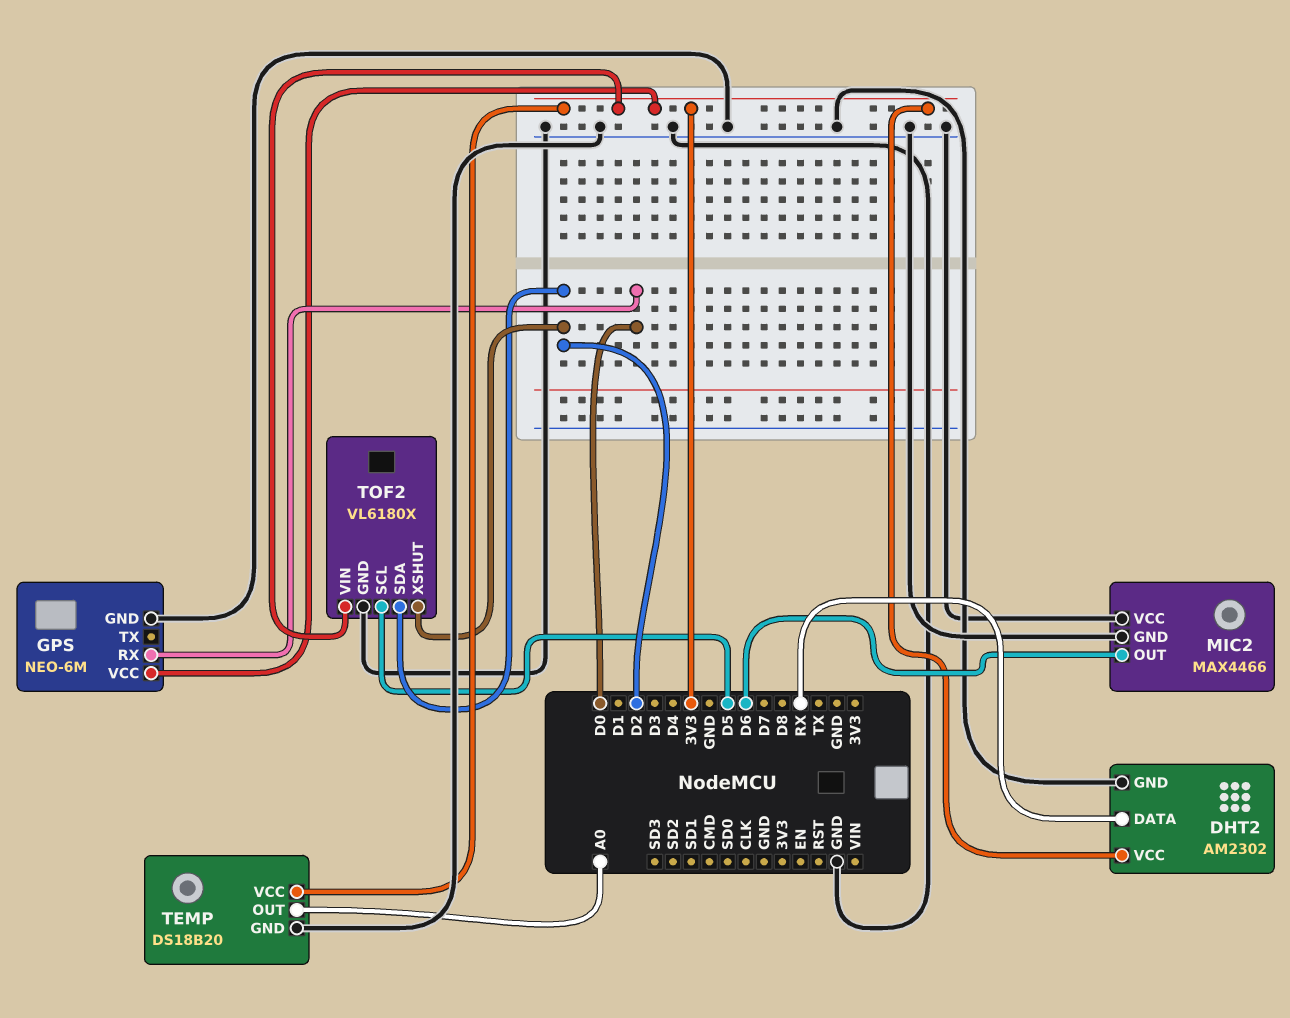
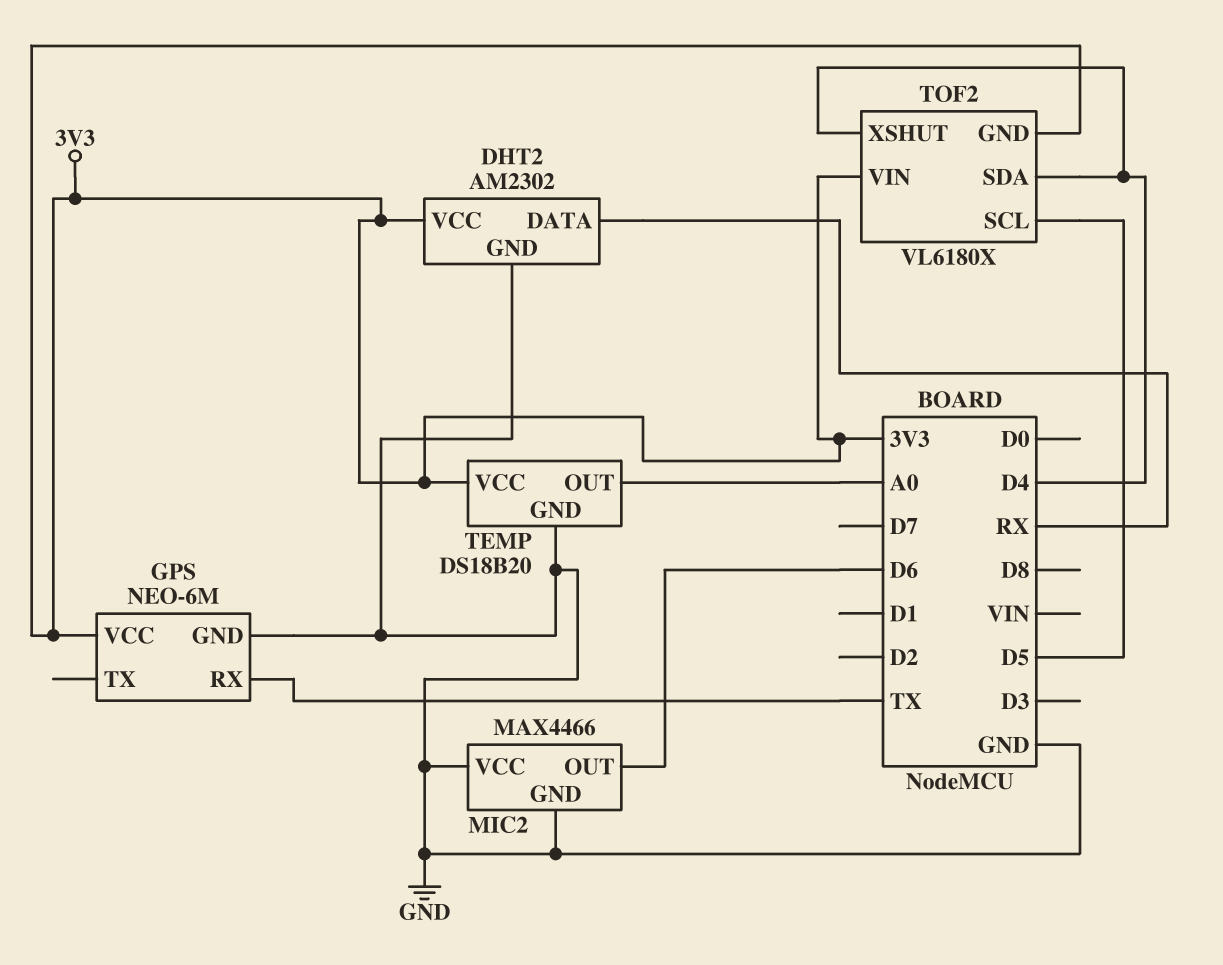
GPS pin RX: D0 -> TX
TOF2 pin GND: GND -> 3V3
TOF2 pin SDA: D2 -> D4
TOF2 pin XSHUT: D2 -> D4

